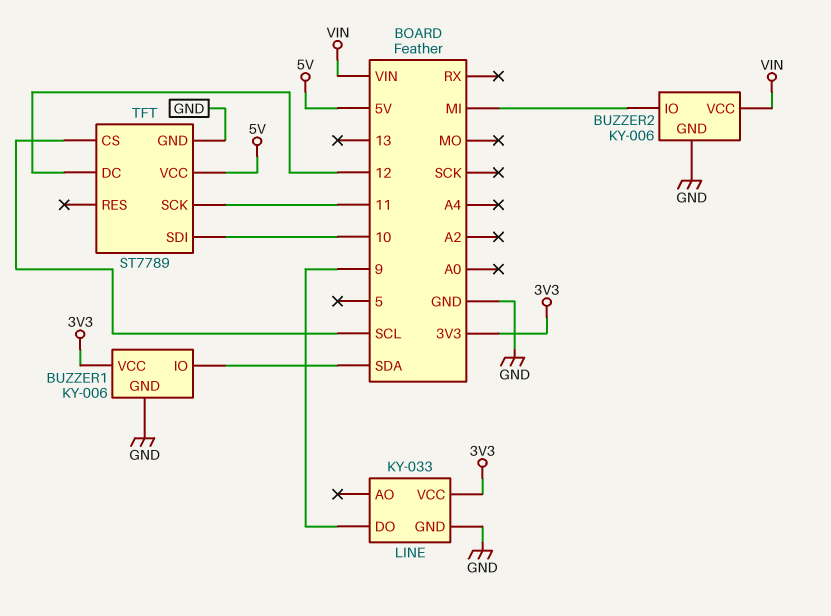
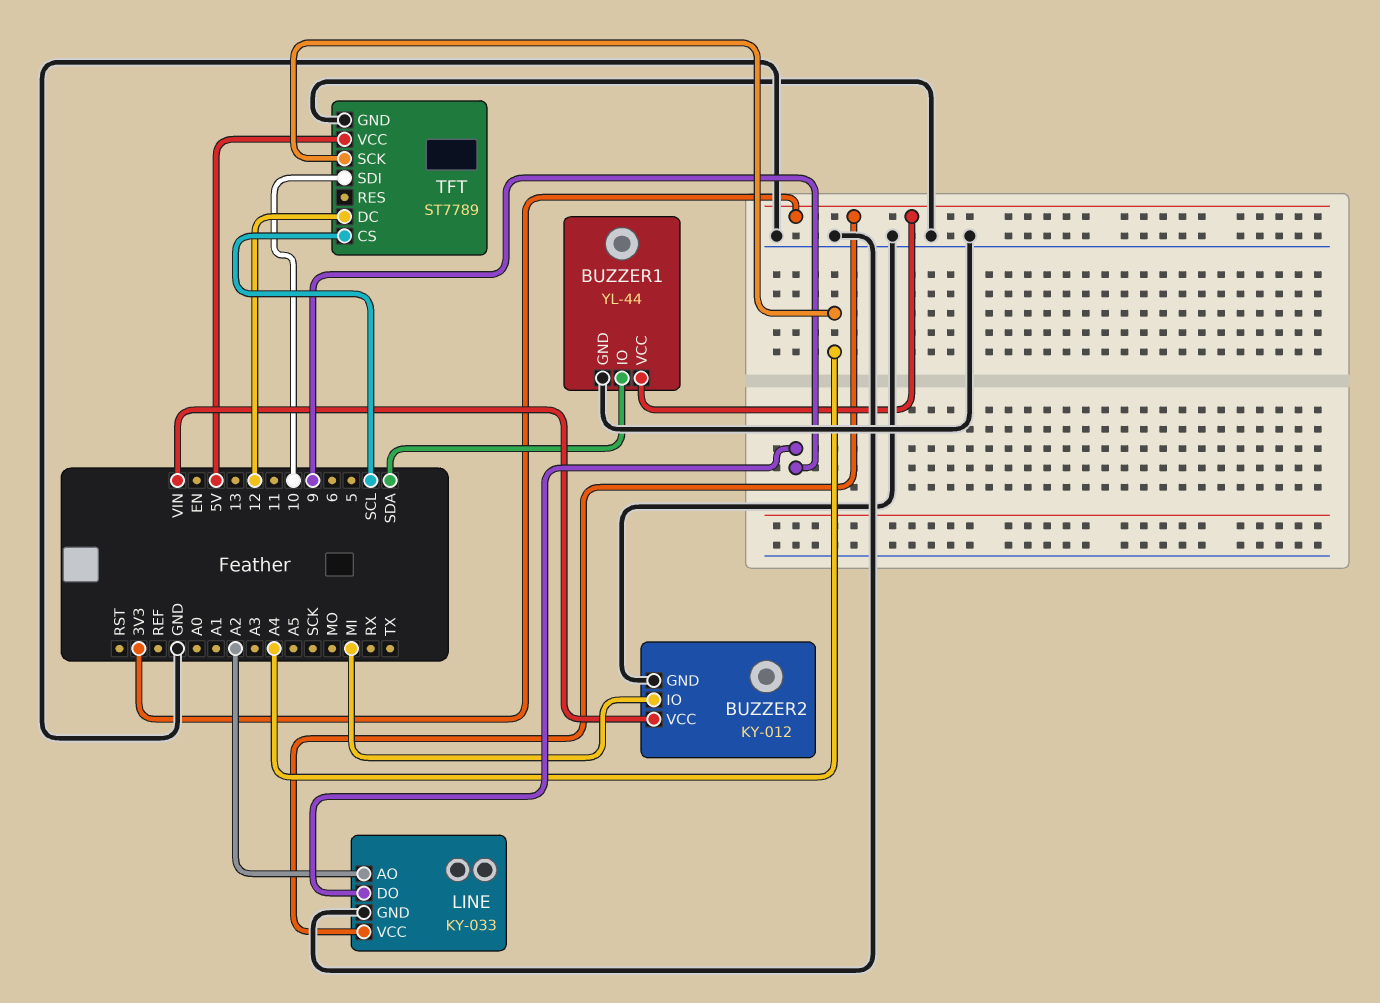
BUZZER1: KY-006 -> YL-44
BUZZER2: KY-006 -> KY-012
LINE pin AO: none -> A2
TFT pin SCK: 11 -> A4

